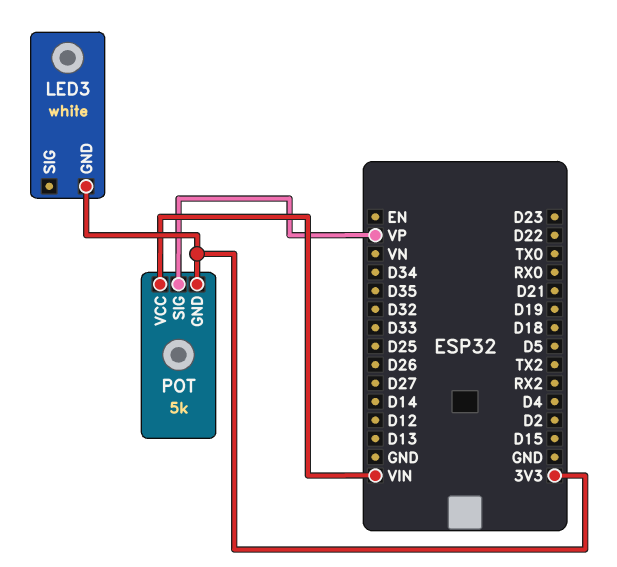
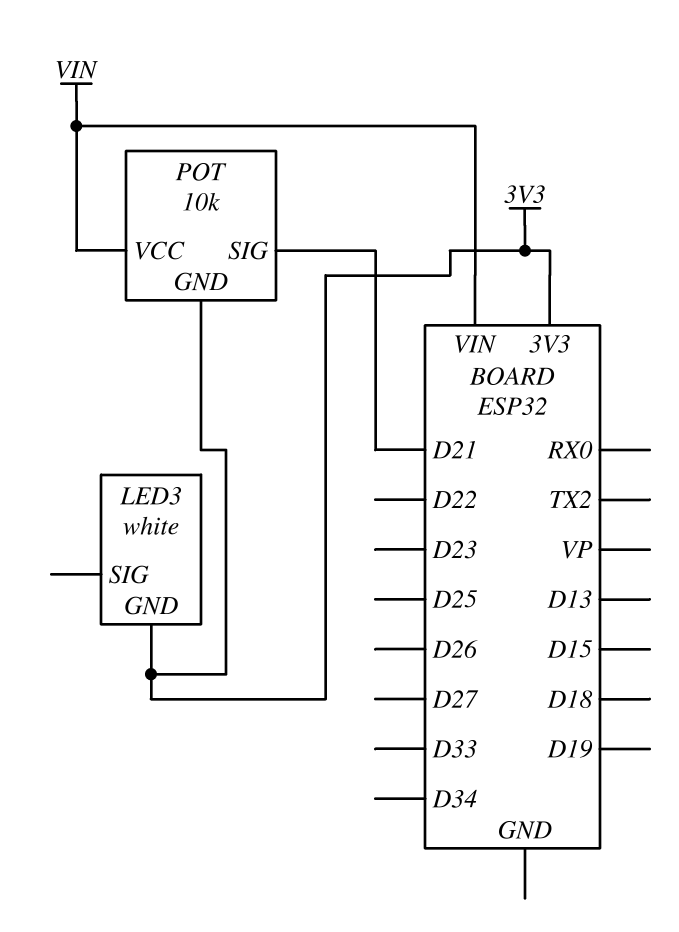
POT: 5k -> 10k
POT pin SIG: VP -> D21

